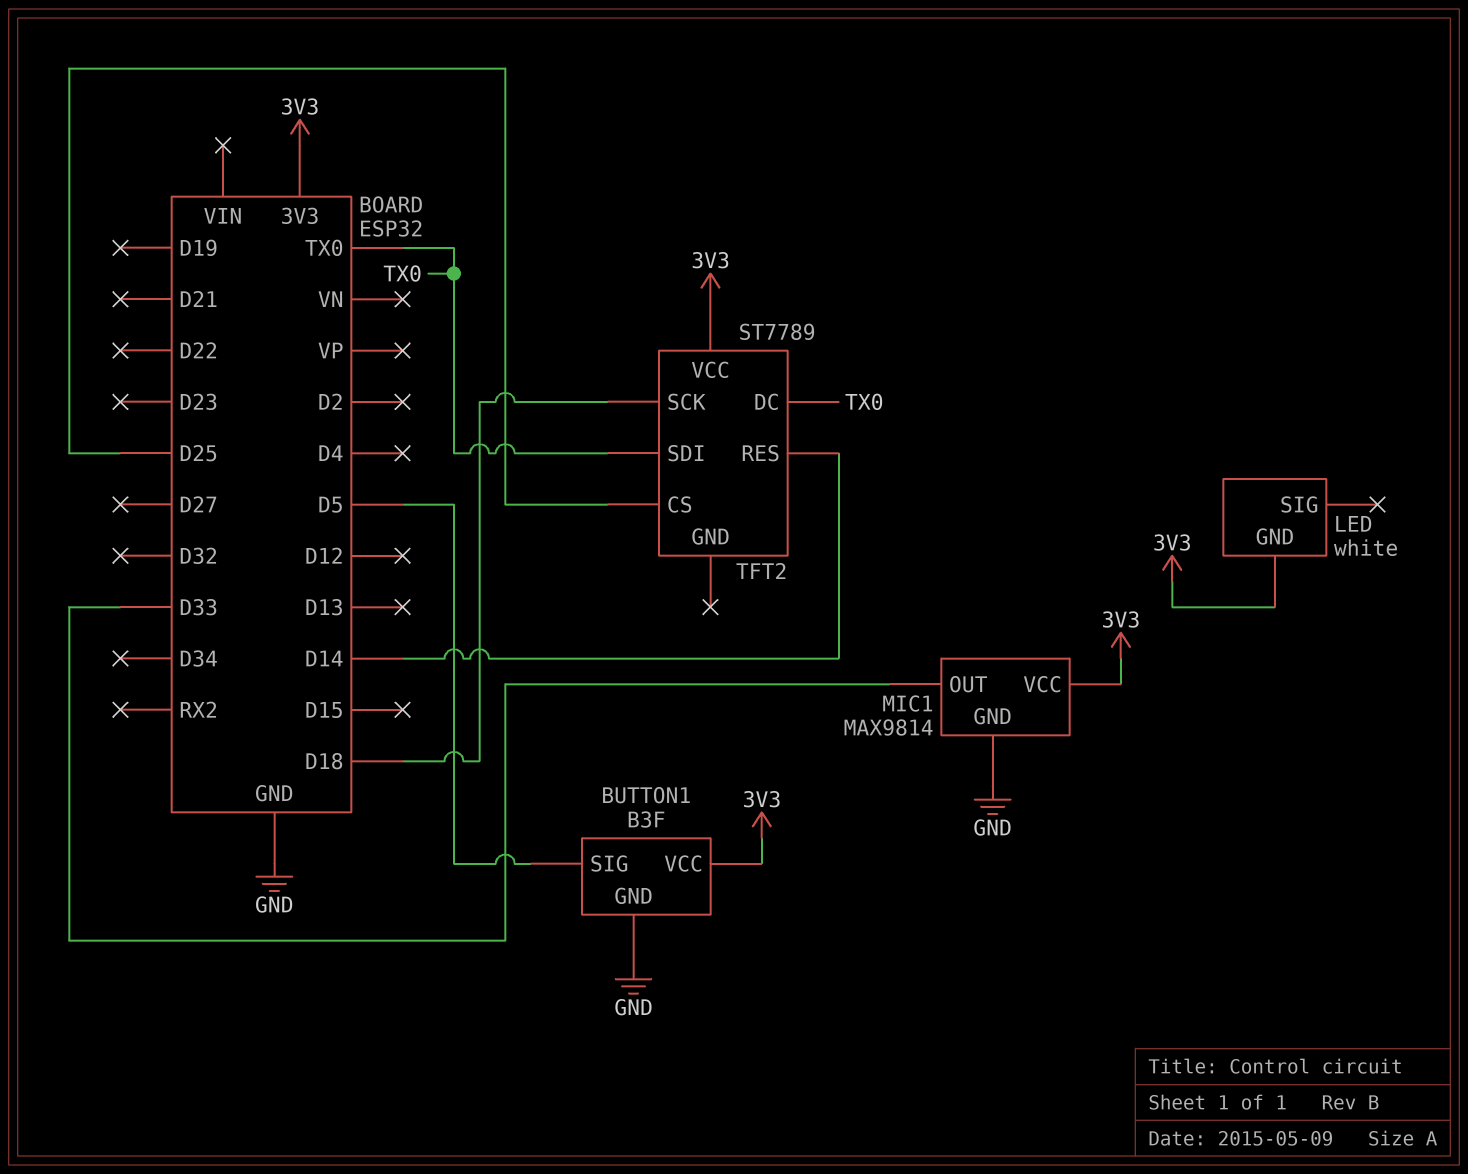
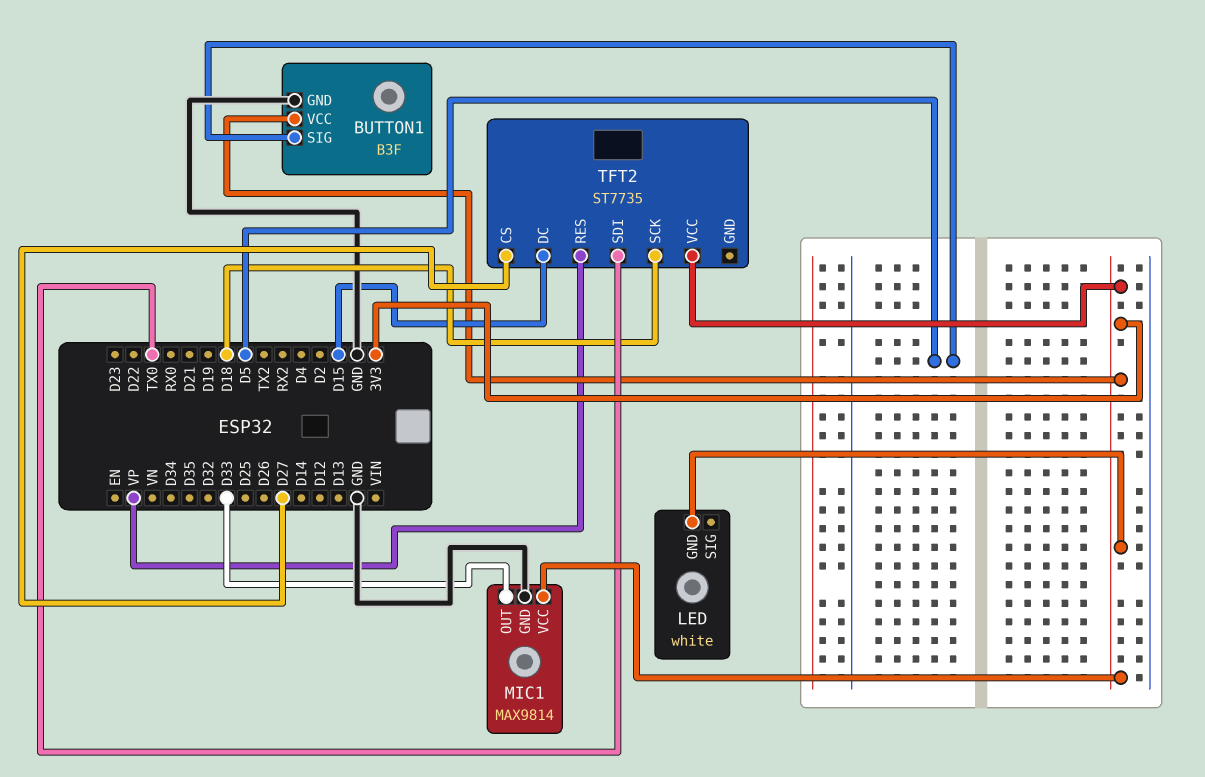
TFT2: ST7789 -> ST7735
TFT2 pin CS: D25 -> D27
TFT2 pin DC: TX0 -> D15
TFT2 pin RES: D14 -> VP

